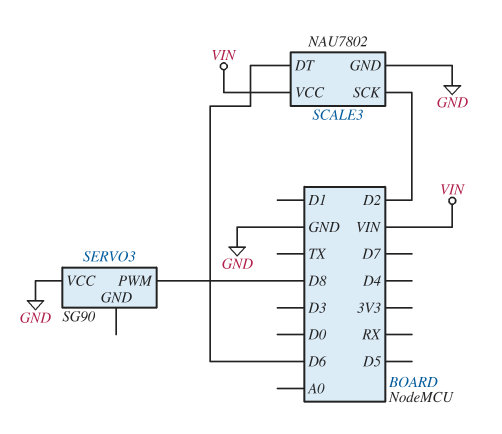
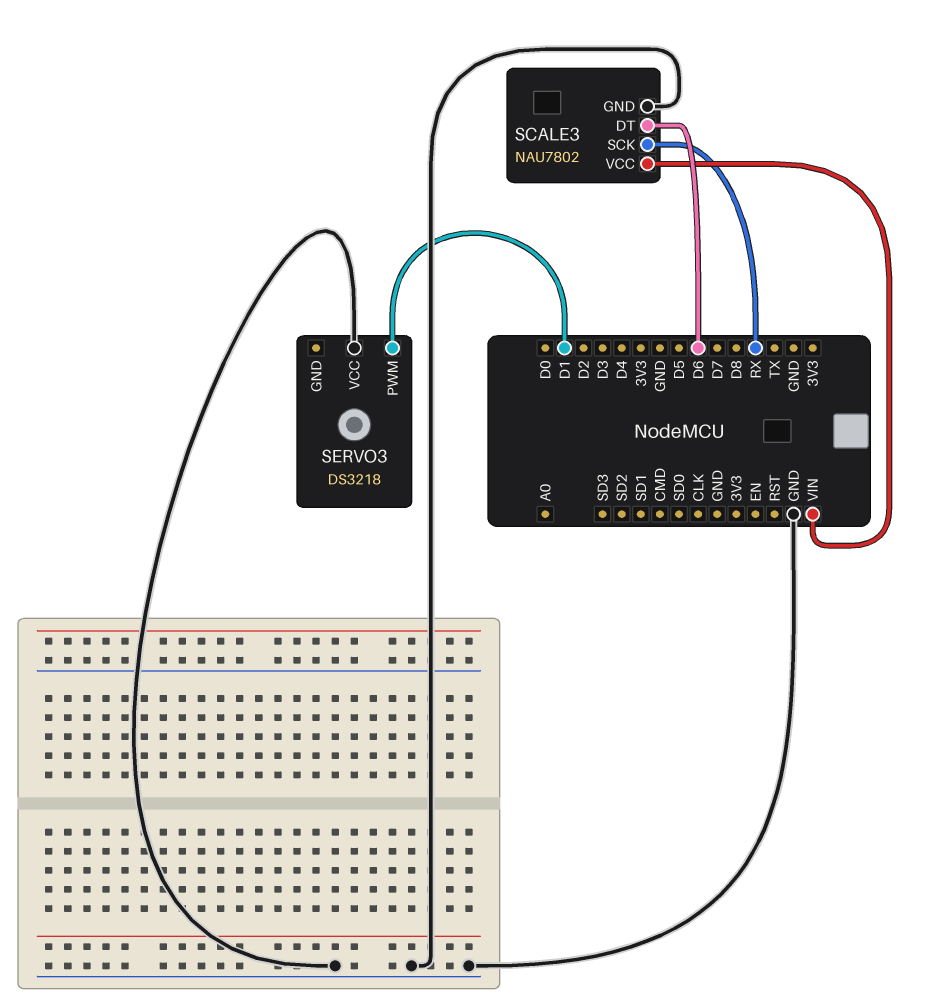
SCALE3 pin SCK: D2 -> RX
SERVO3: SG90 -> DS3218
SERVO3 pin PWM: D8 -> D1

